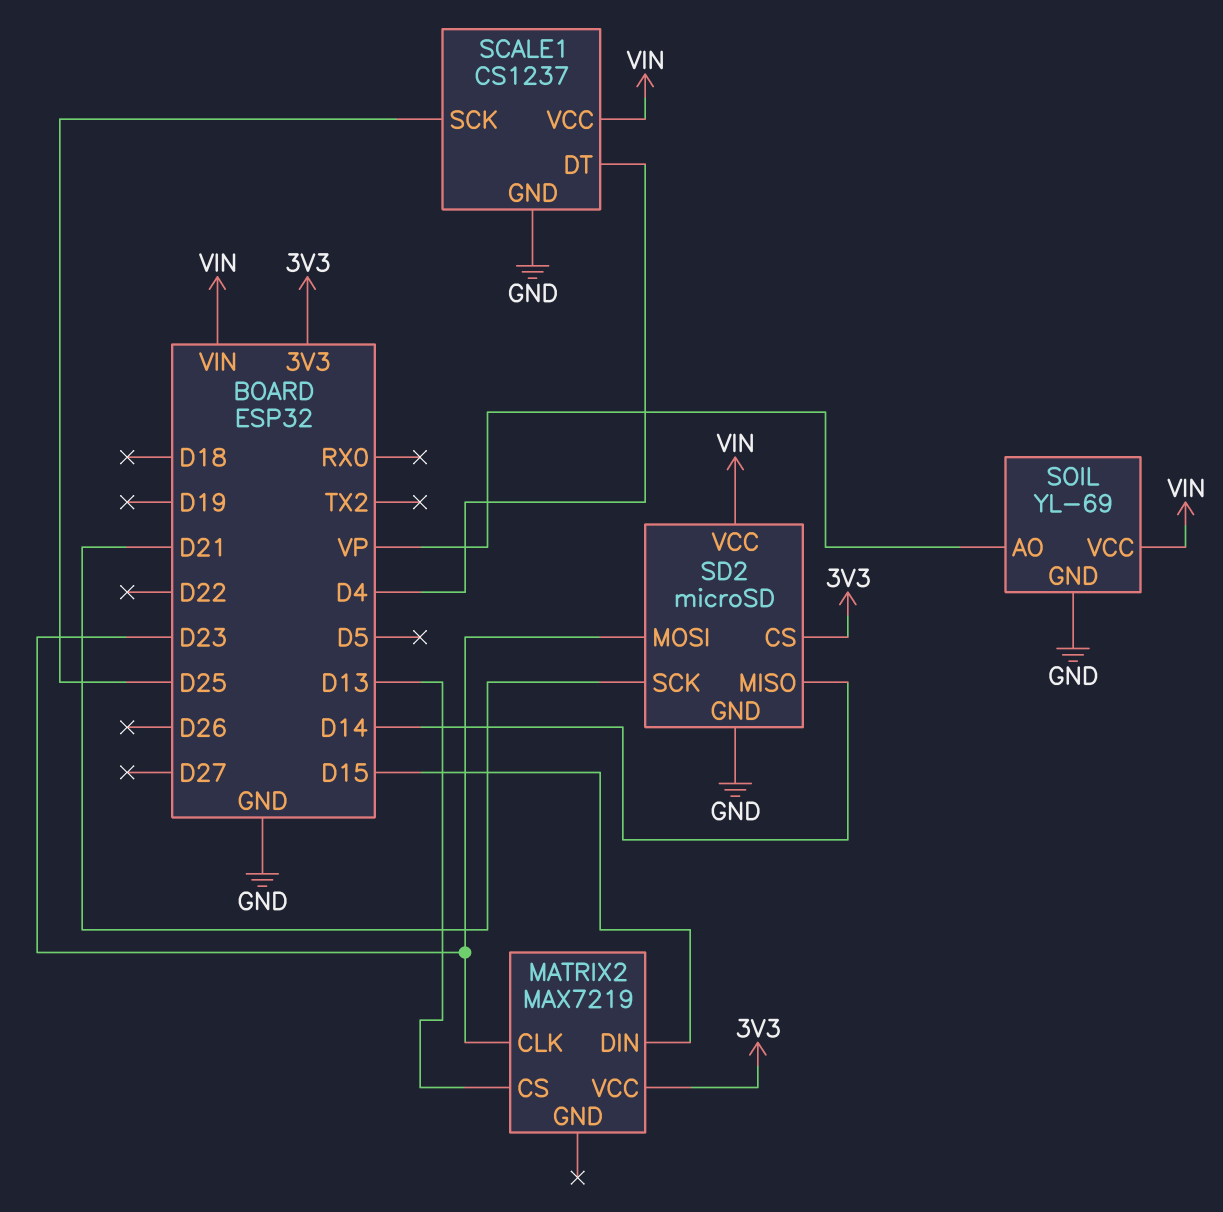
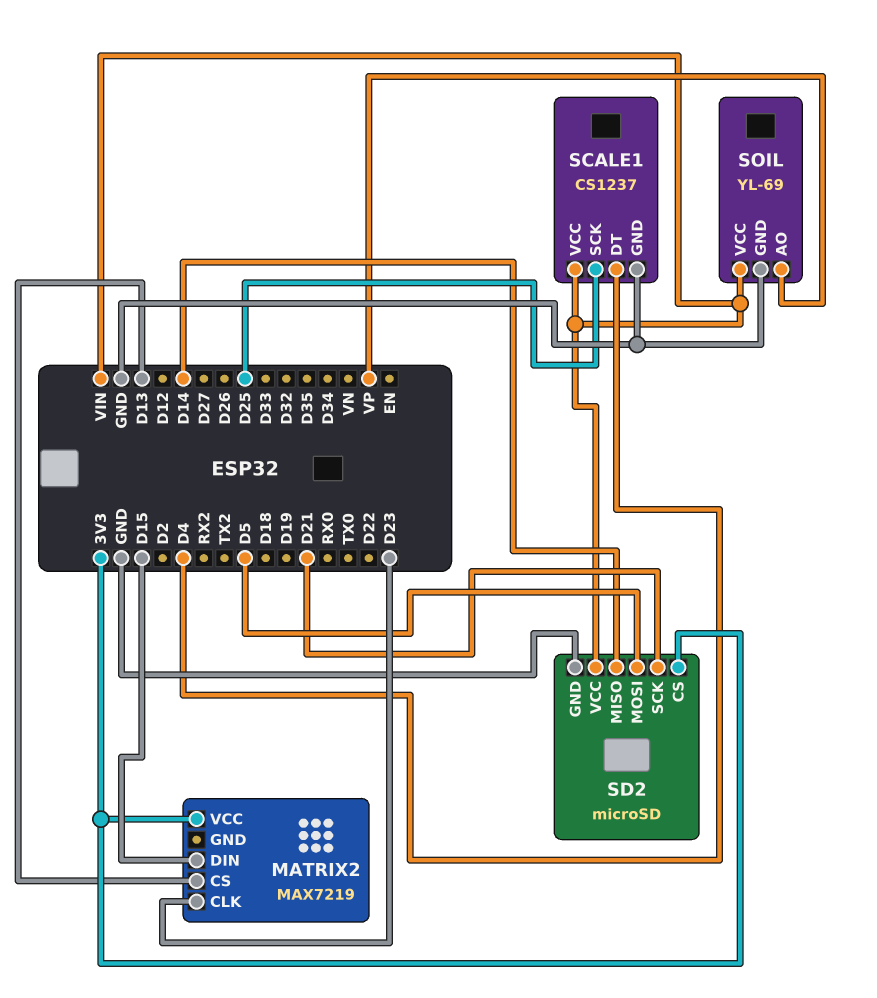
SD2 pin MOSI: D23 -> D5

